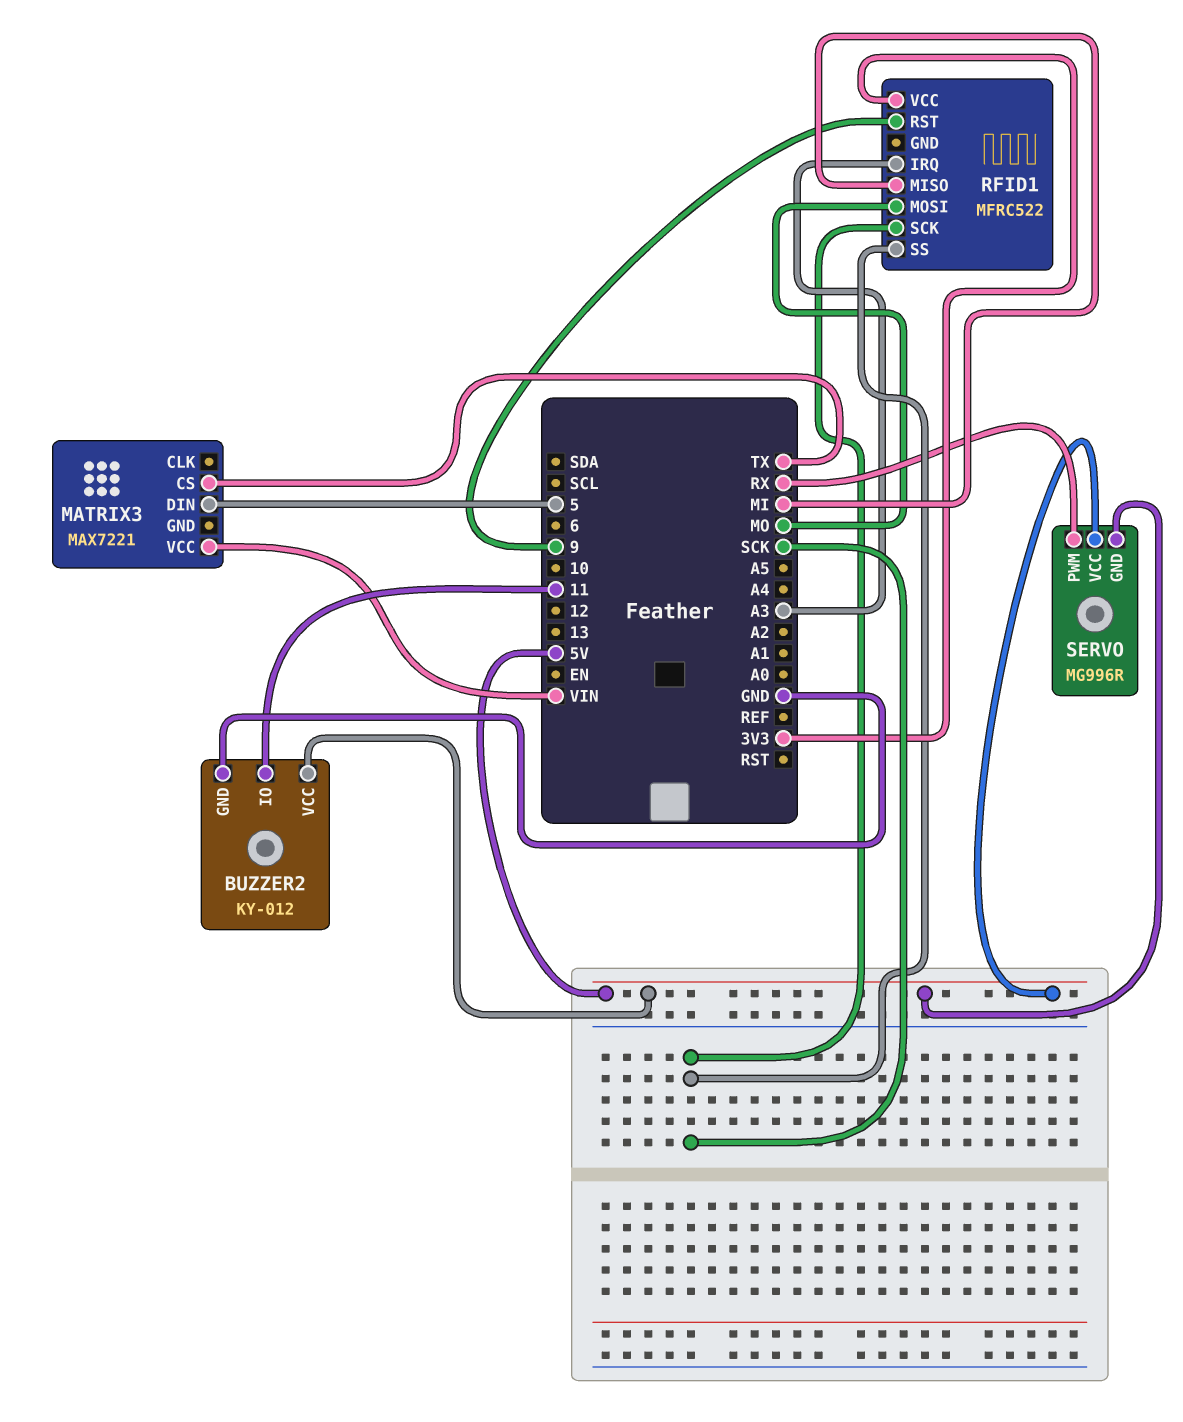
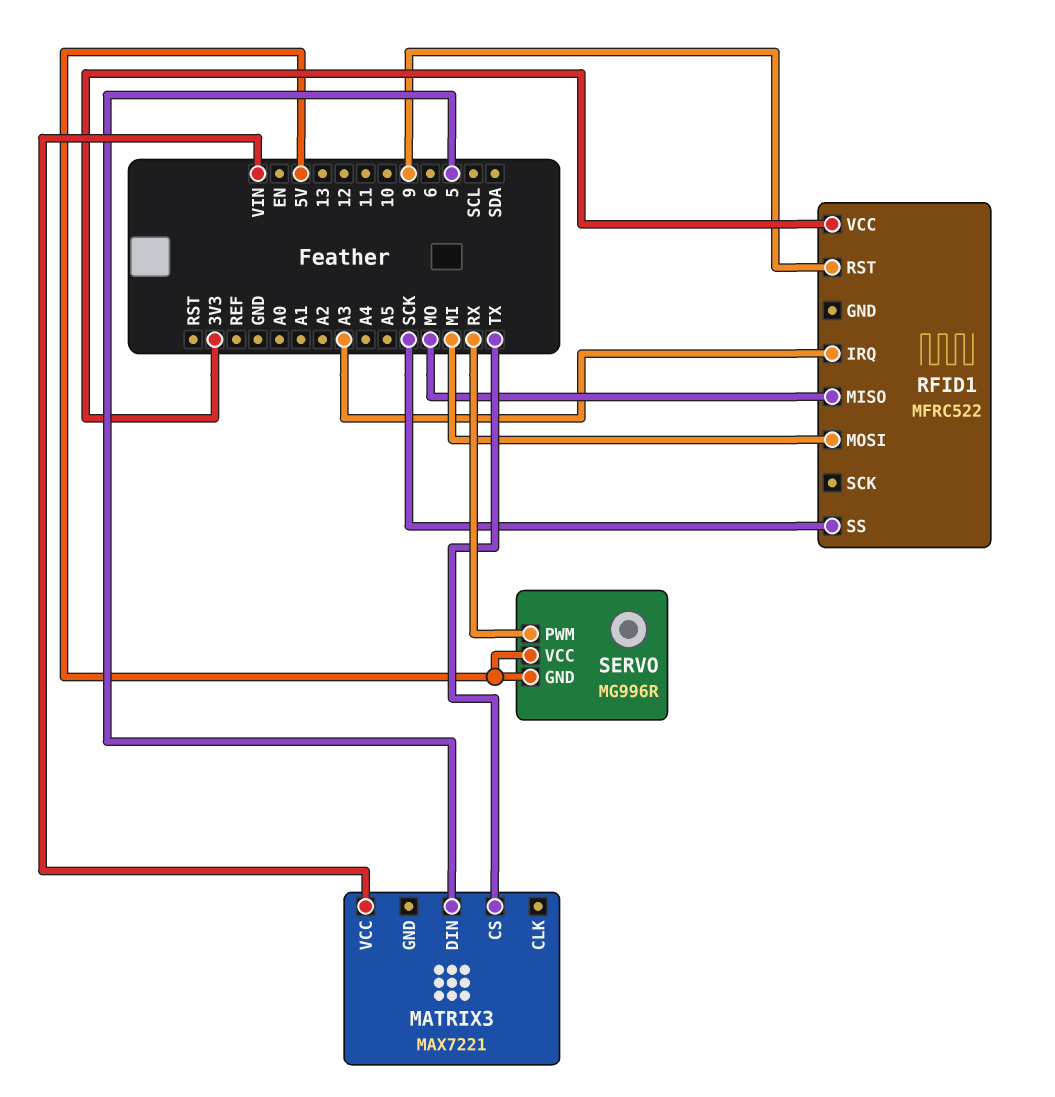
BUZZER2: KY-012 -> none
BUZZER2 pin GND: GND -> none
BUZZER2 pin IO: 11 -> none
BUZZER2 pin VCC: 5V -> none
RFID1 pin MISO: MI -> MO
RFID1 pin MOSI: MO -> MI
RFID1 pin SCK: SCK -> none

